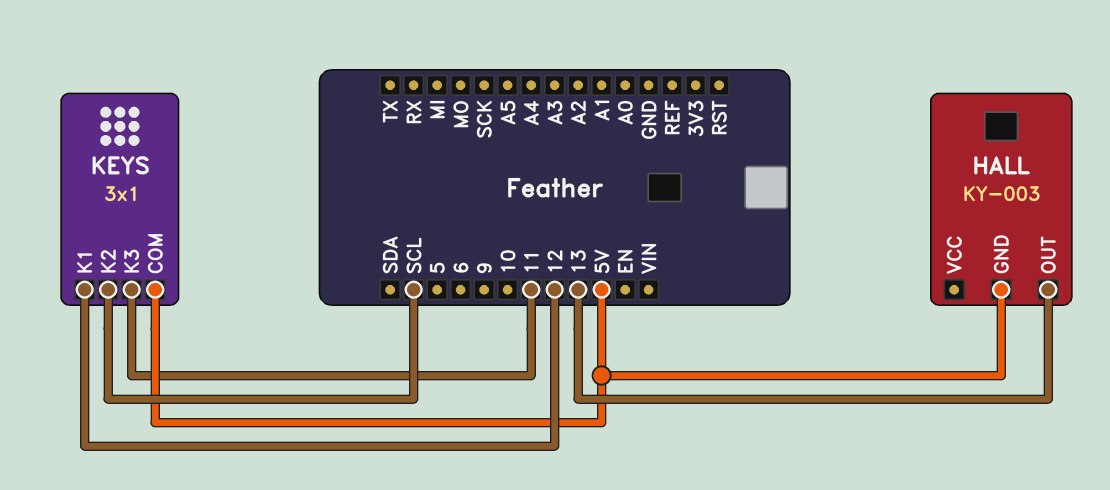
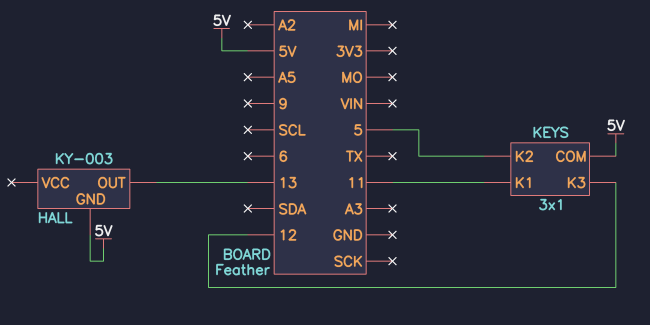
KEYS pin K1: 12 -> 11
KEYS pin K2: SCL -> 5
KEYS pin K3: 11 -> 12

